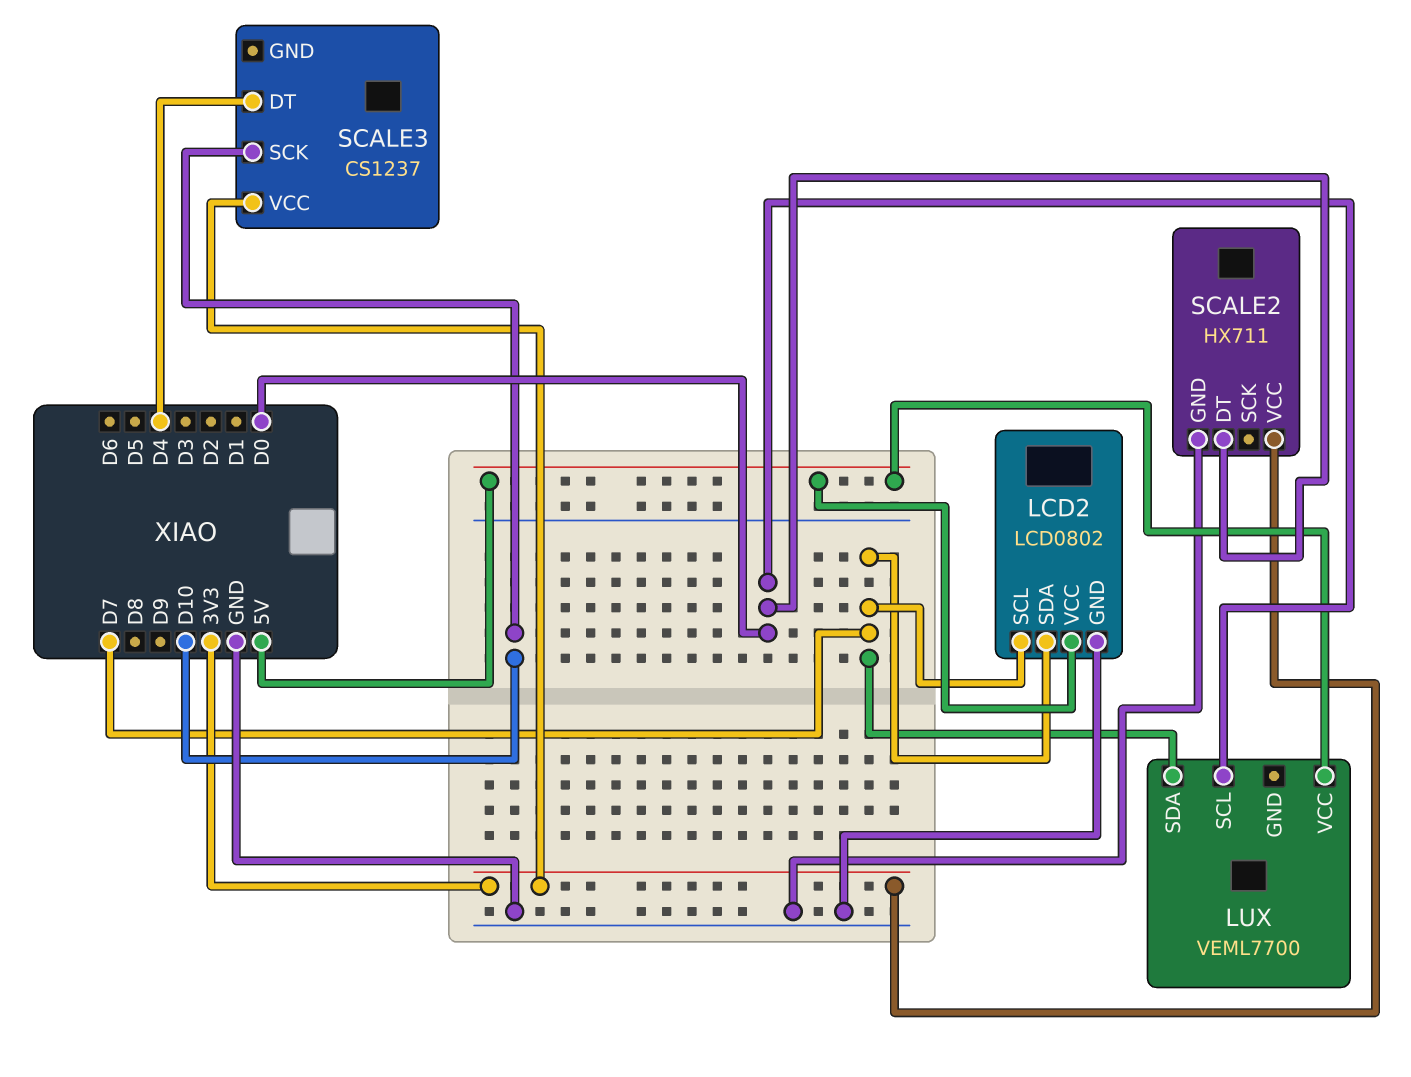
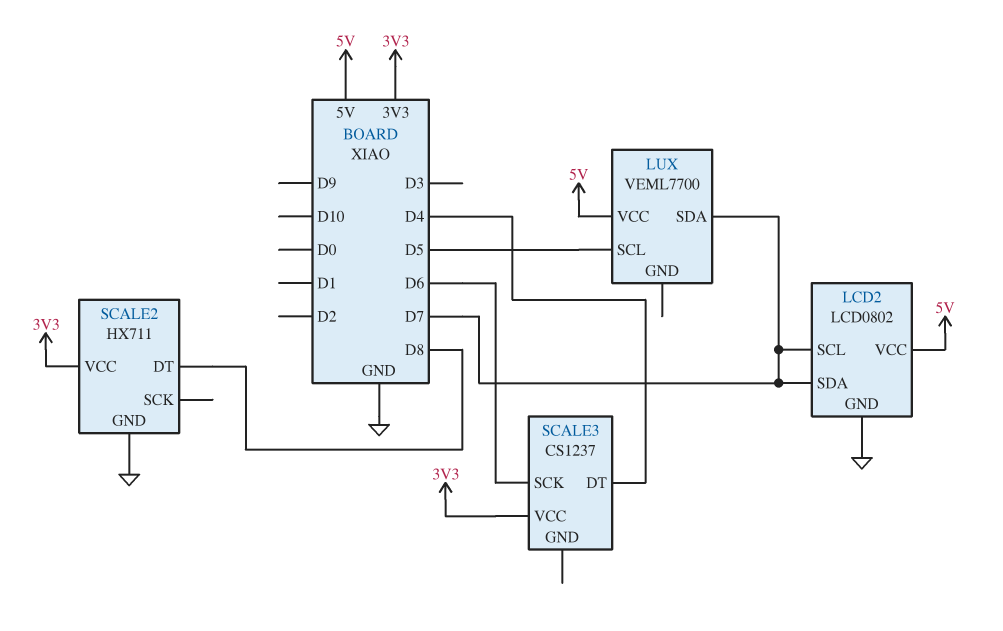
LUX pin SCL: D0 -> D5
SCALE2 pin DT: D0 -> D8
SCALE3 pin SCK: D10 -> D6

